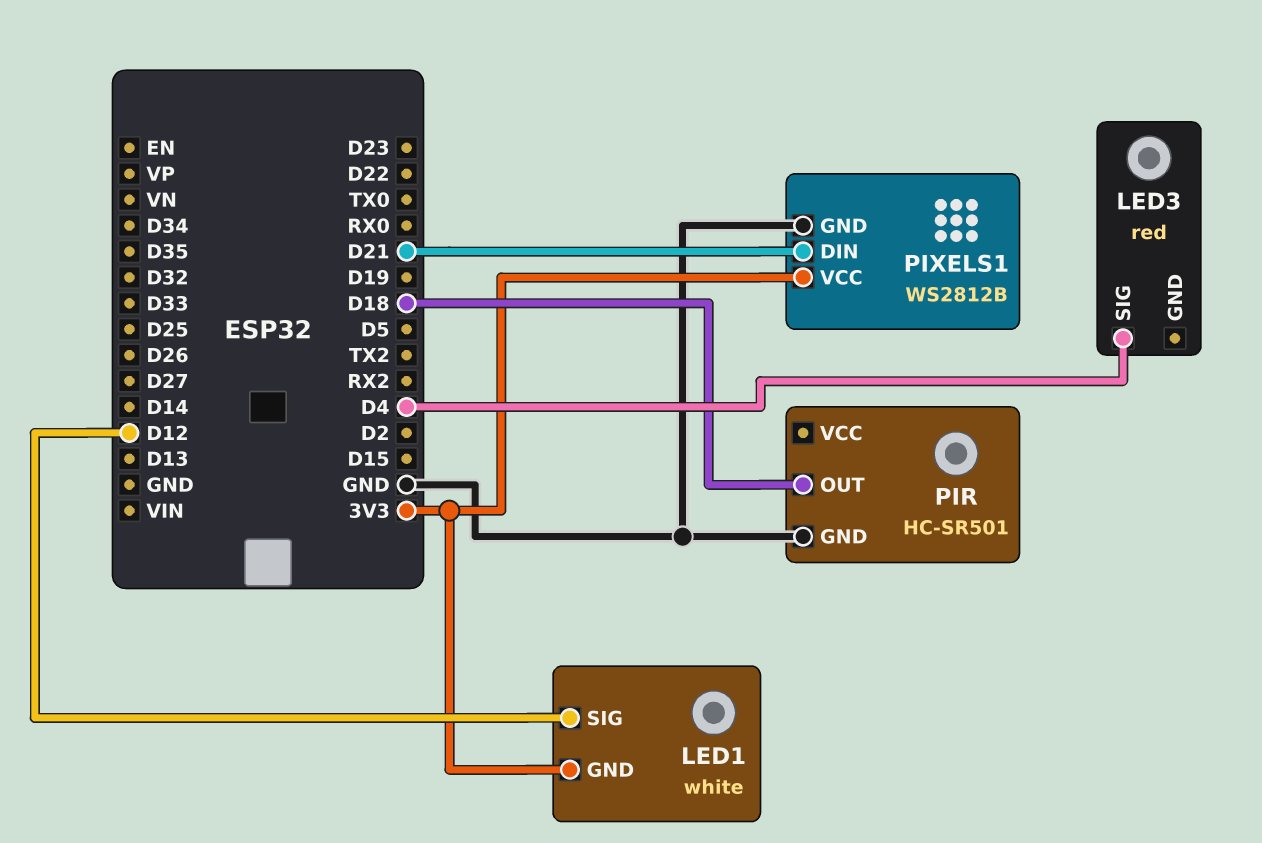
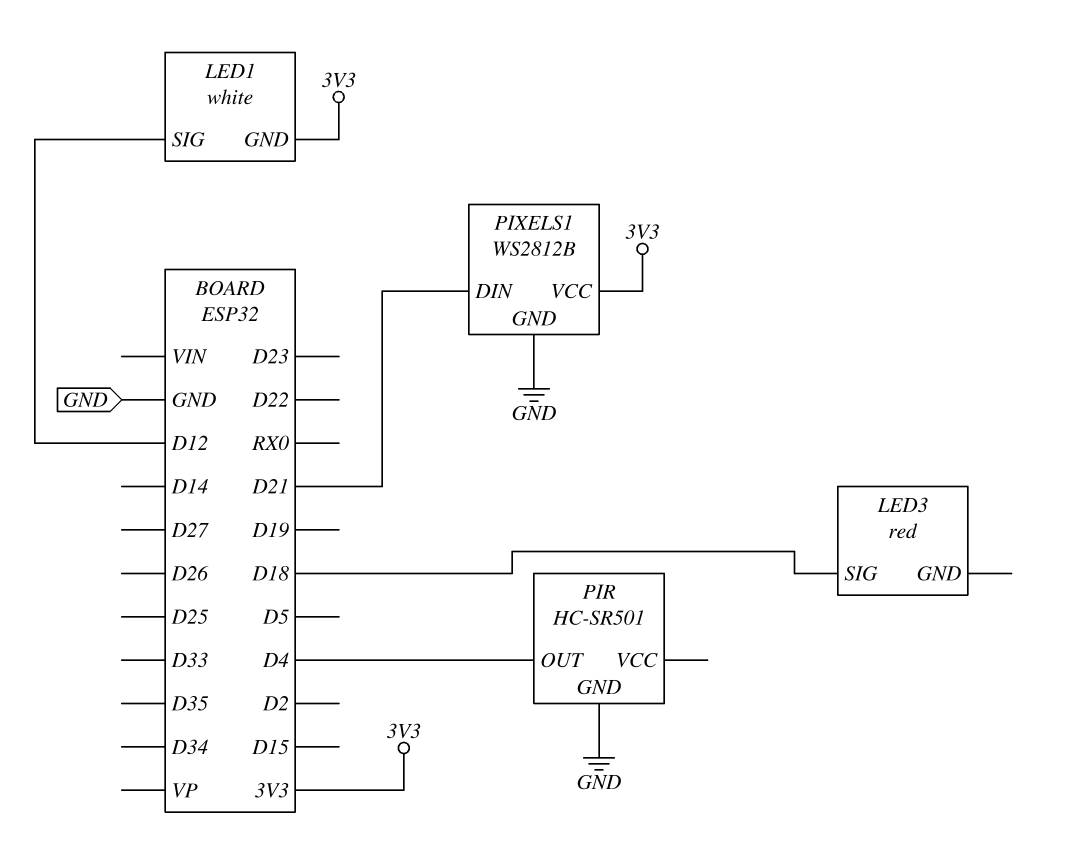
LED3 pin SIG: D4 -> D18
PIR pin OUT: D18 -> D4

